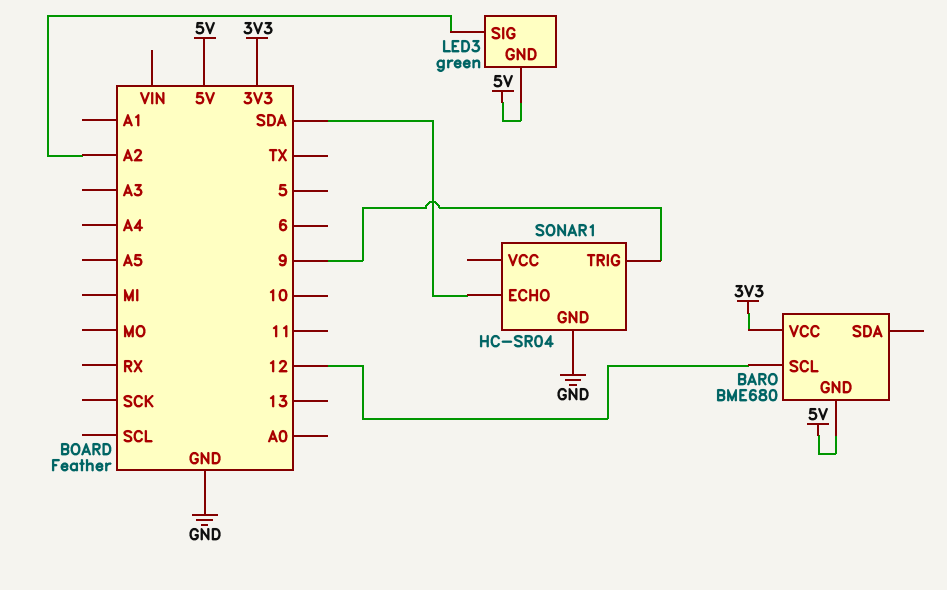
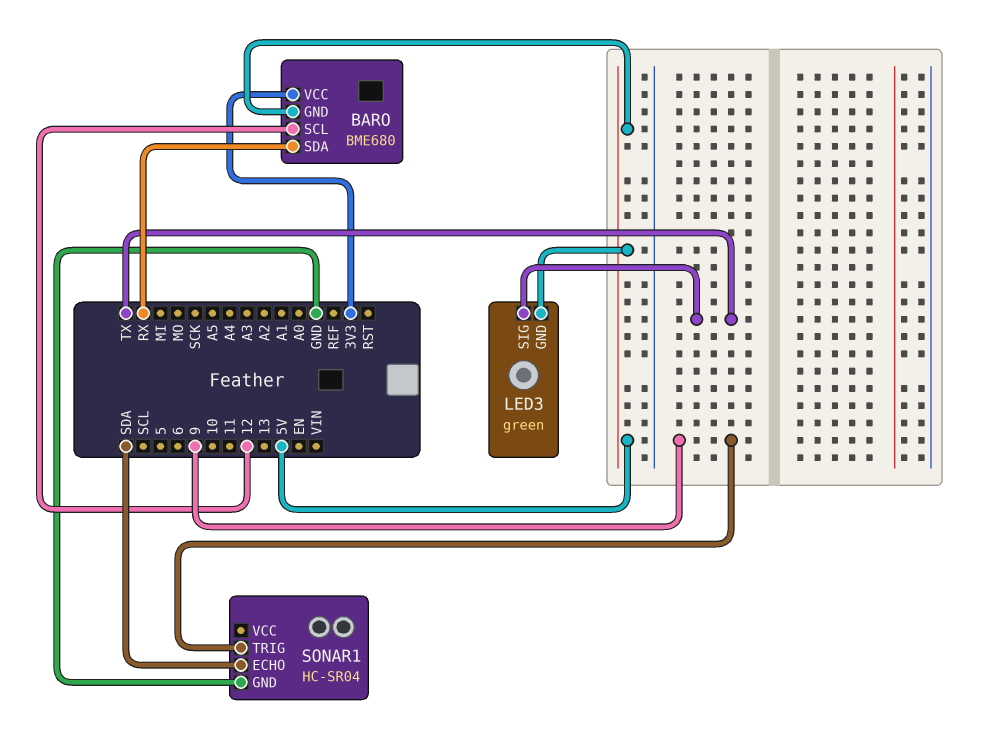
BARO pin SDA: none -> RX
LED3 pin SIG: A2 -> TX

